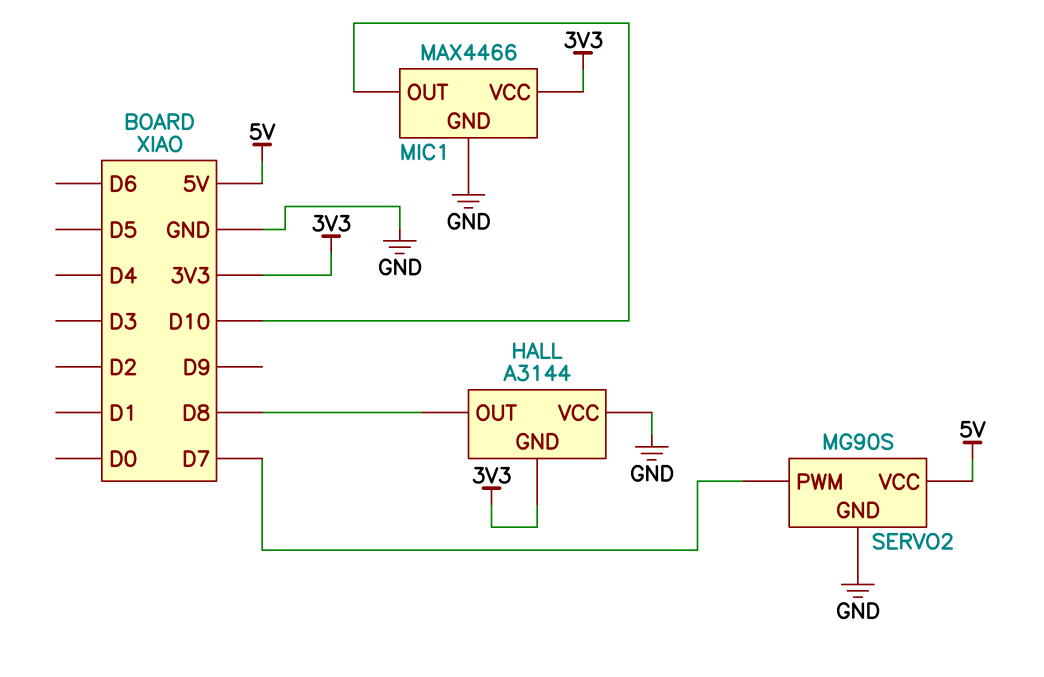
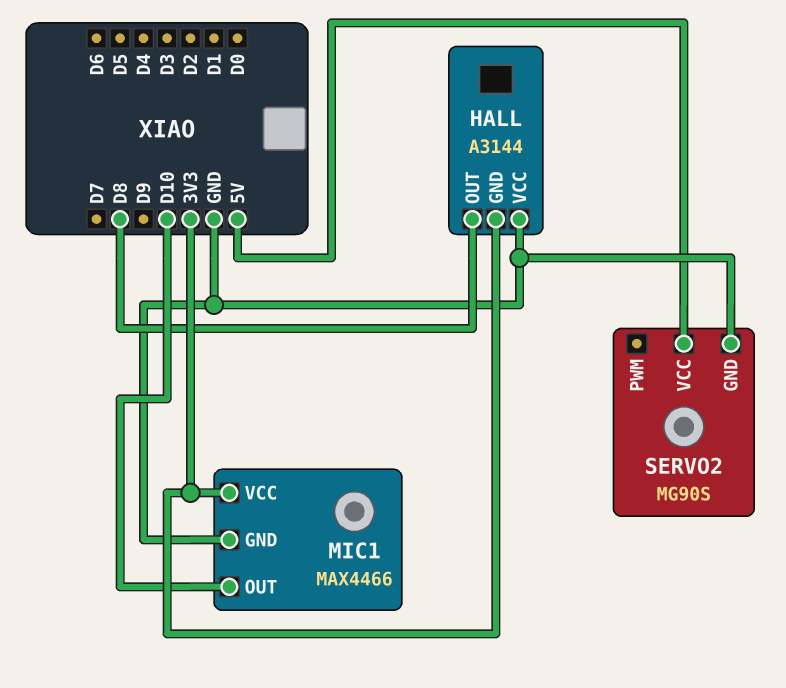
SERVO2 pin PWM: D7 -> none

